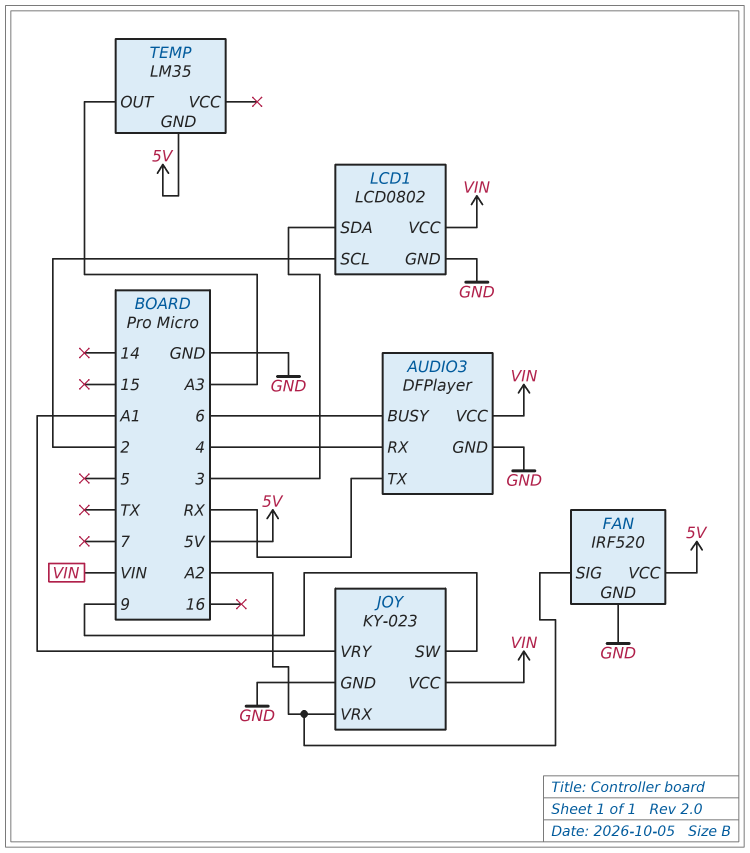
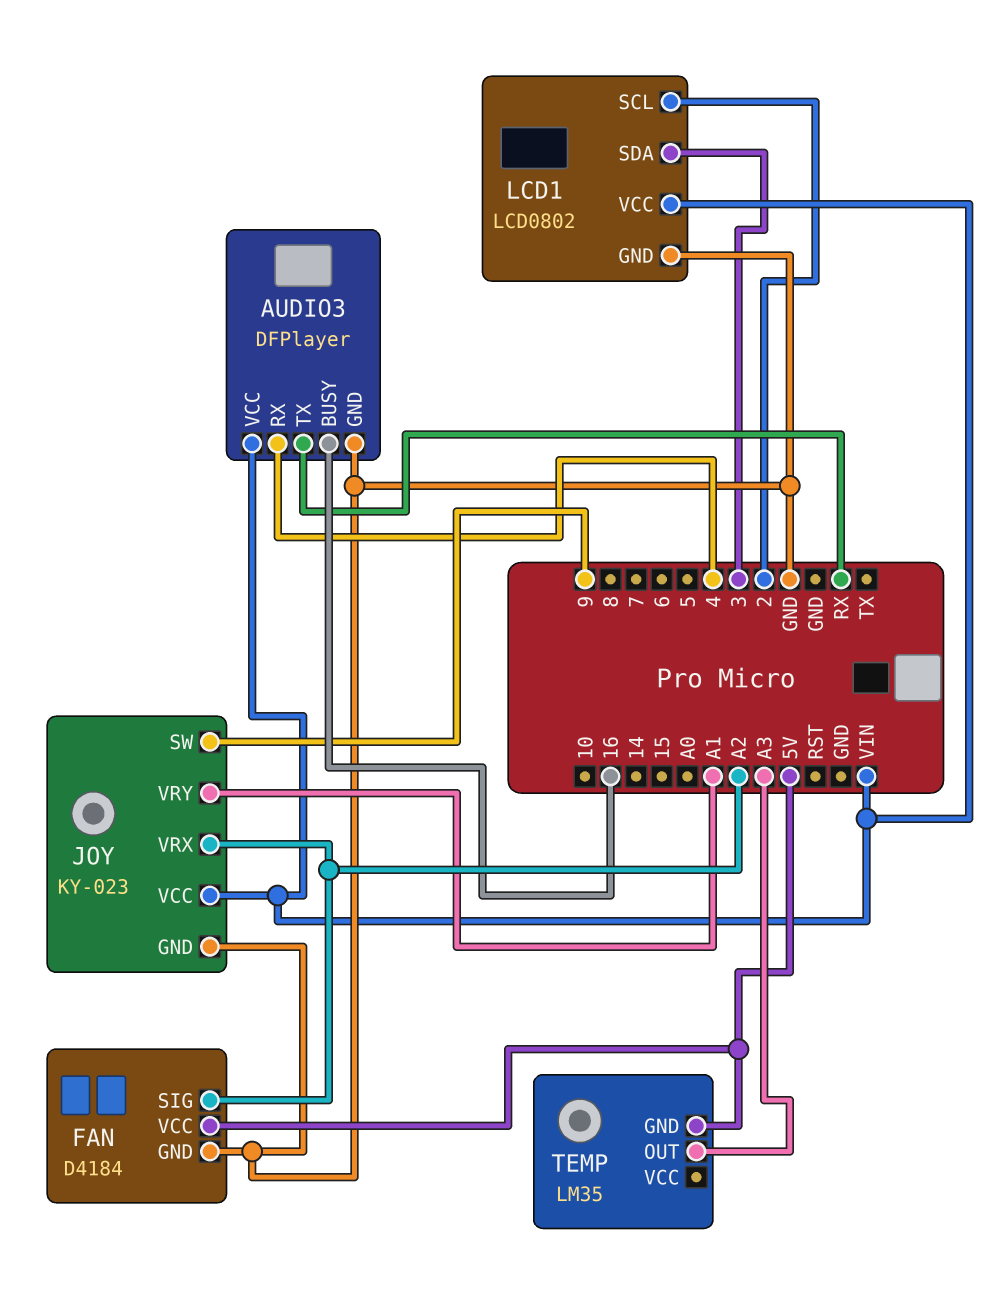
AUDIO3 pin BUSY: 6 -> 16
FAN: IRF520 -> D4184

